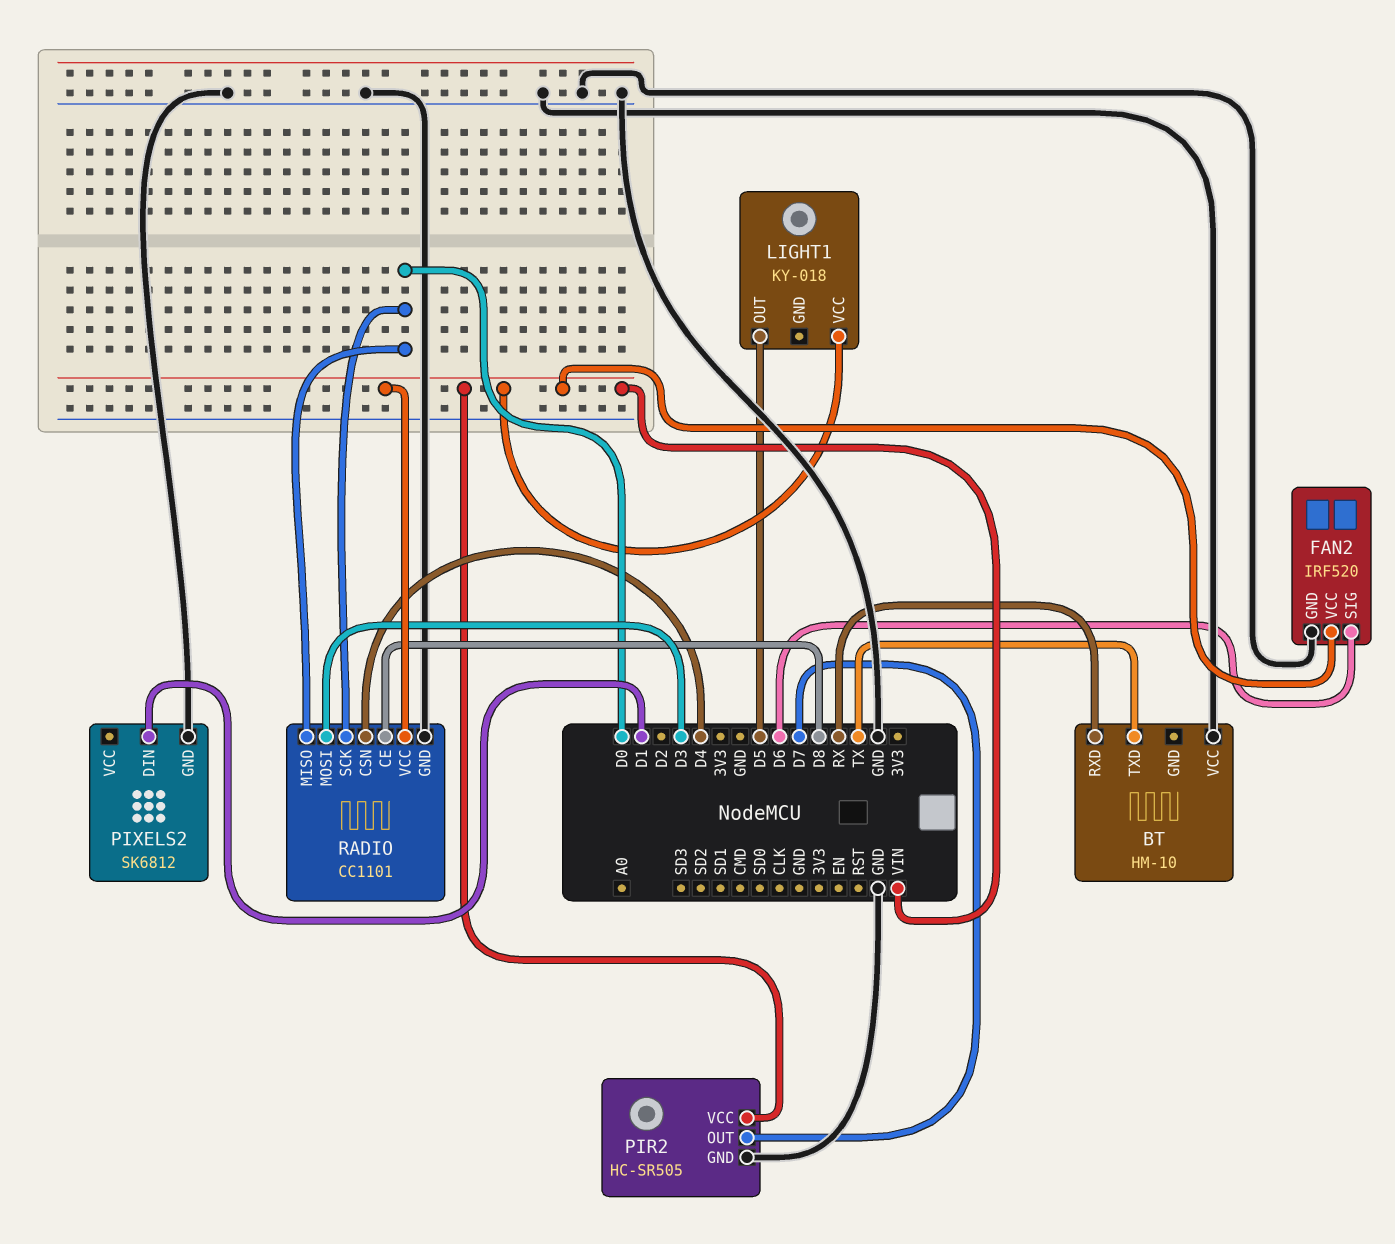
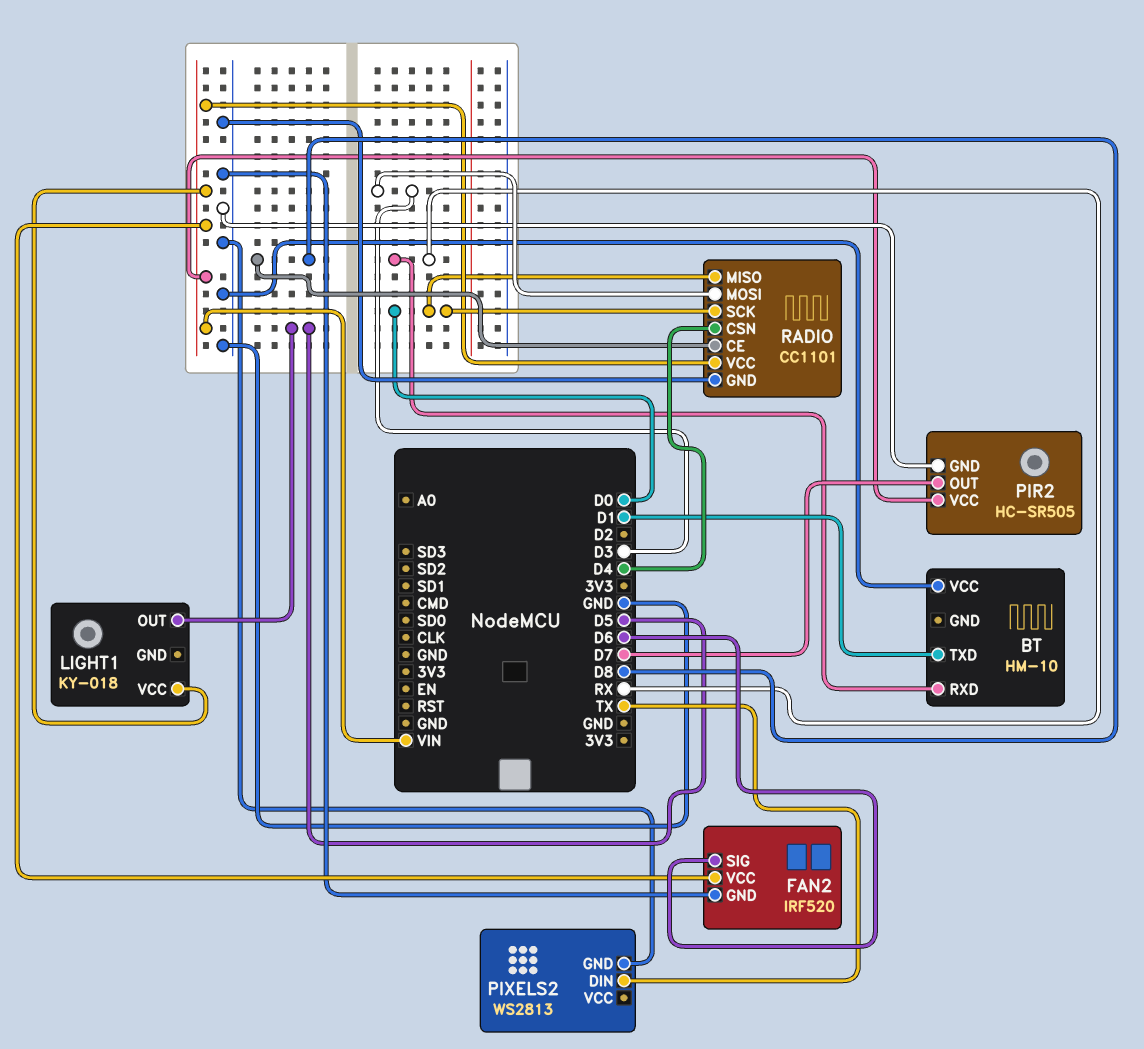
BT pin TXD: TX -> D1
PIXELS2: SK6812 -> WS2813
PIXELS2 pin DIN: D1 -> TX

